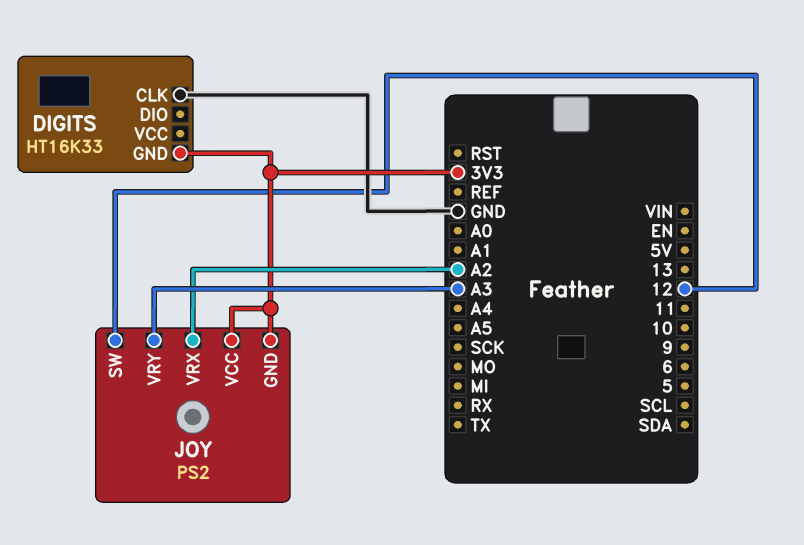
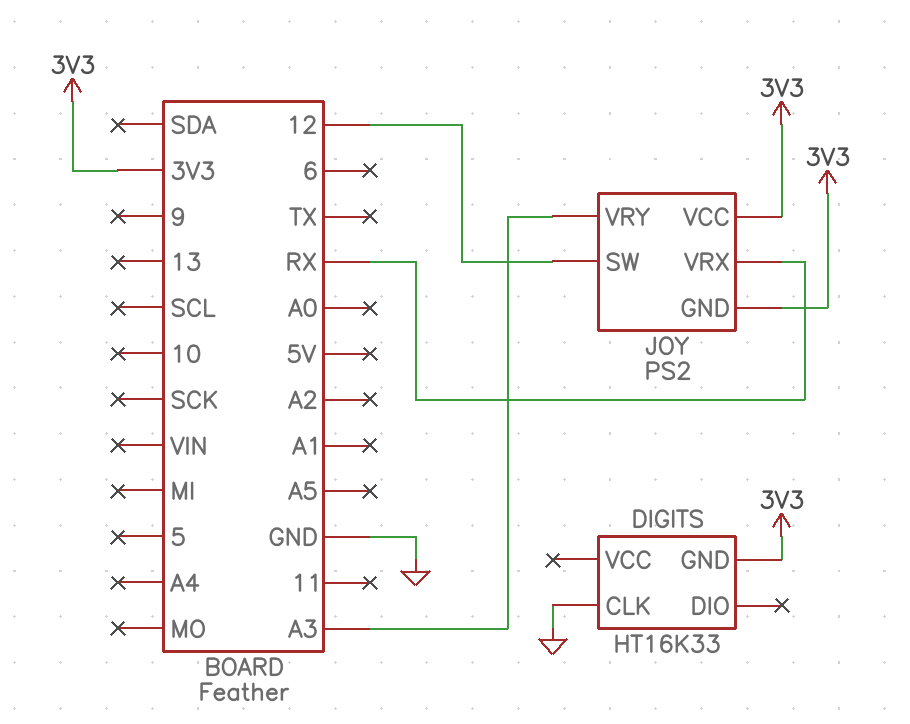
JOY pin VRX: A2 -> RX

